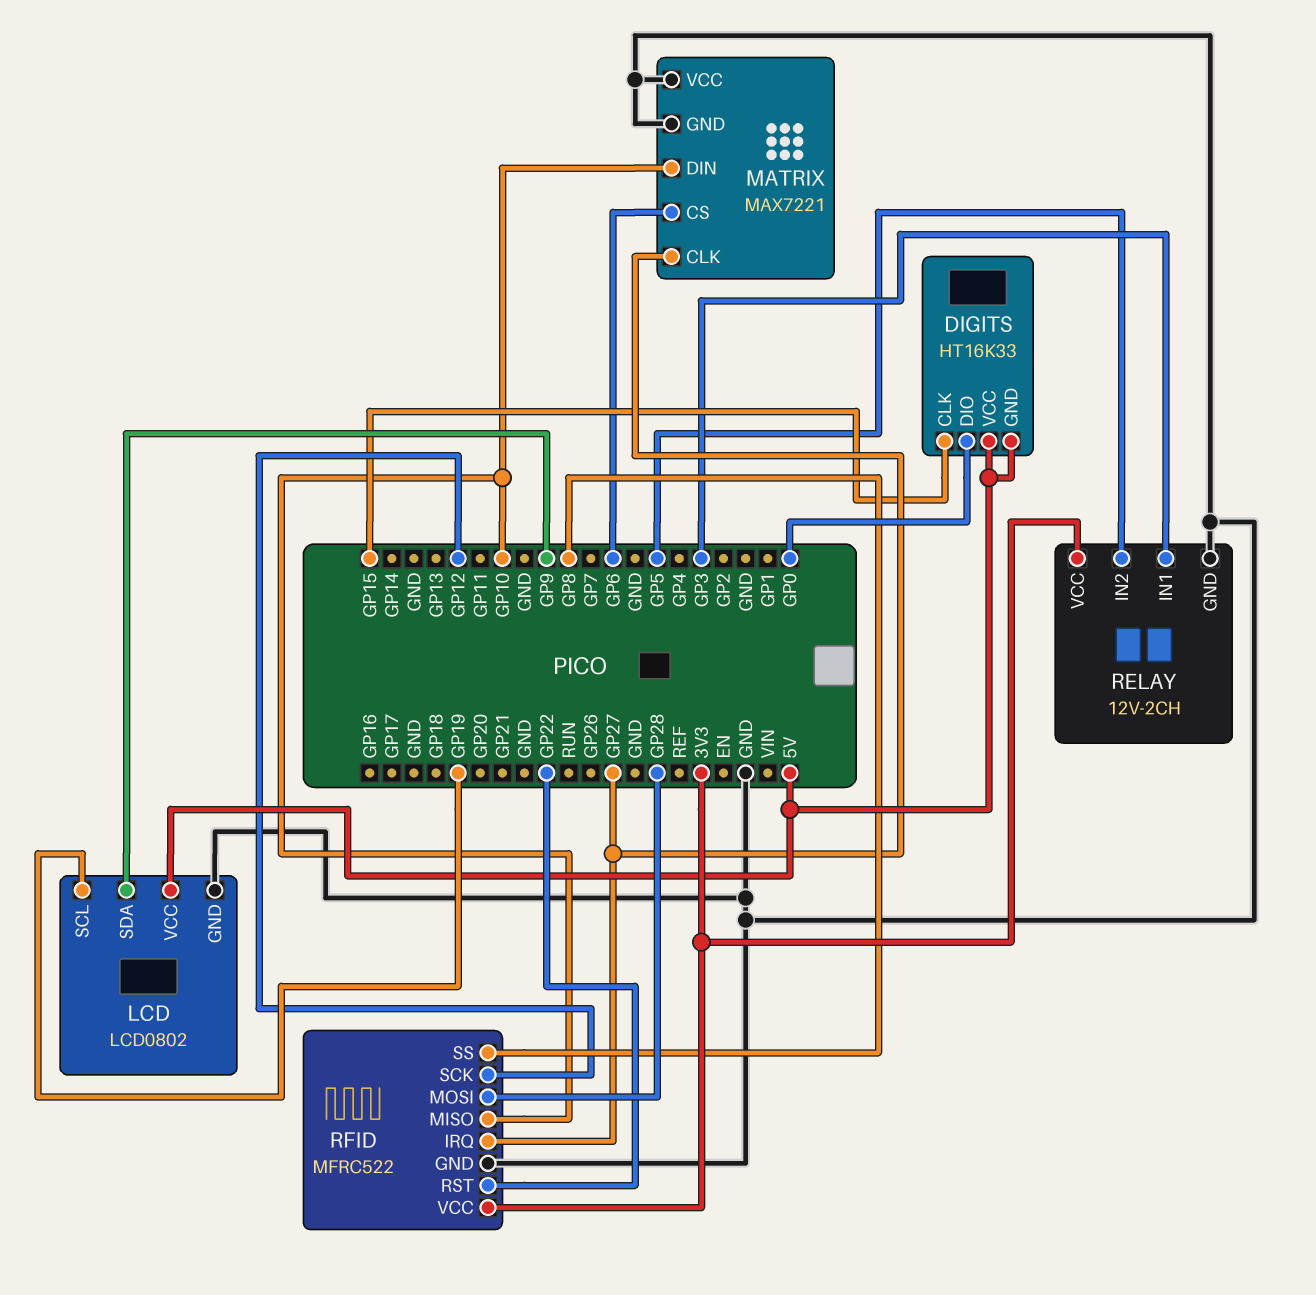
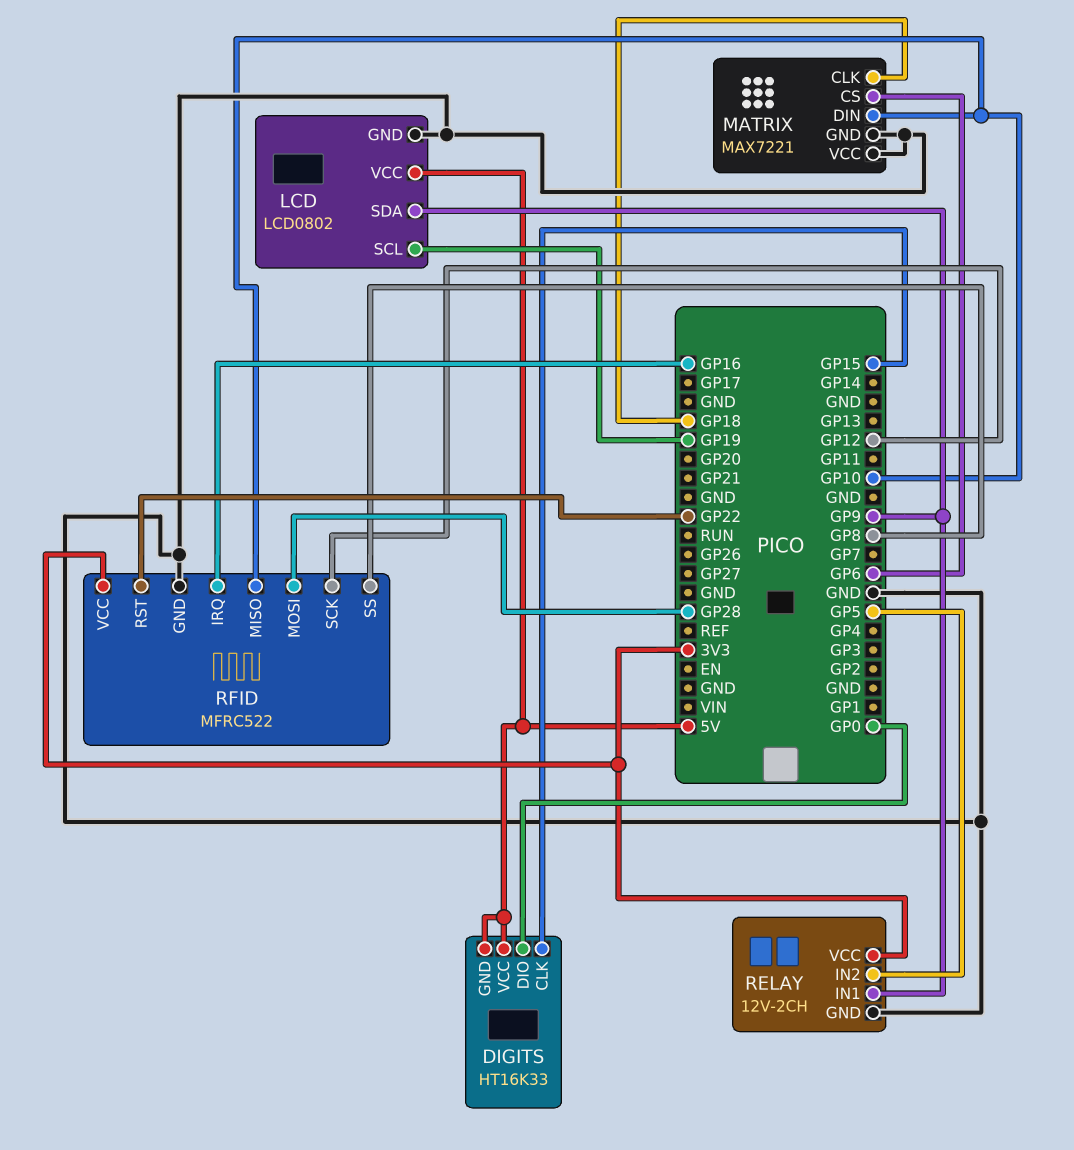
MATRIX pin CLK: GP27 -> GP18
RELAY pin IN1: GP3 -> GP9
RFID pin IRQ: GP27 -> GP16

